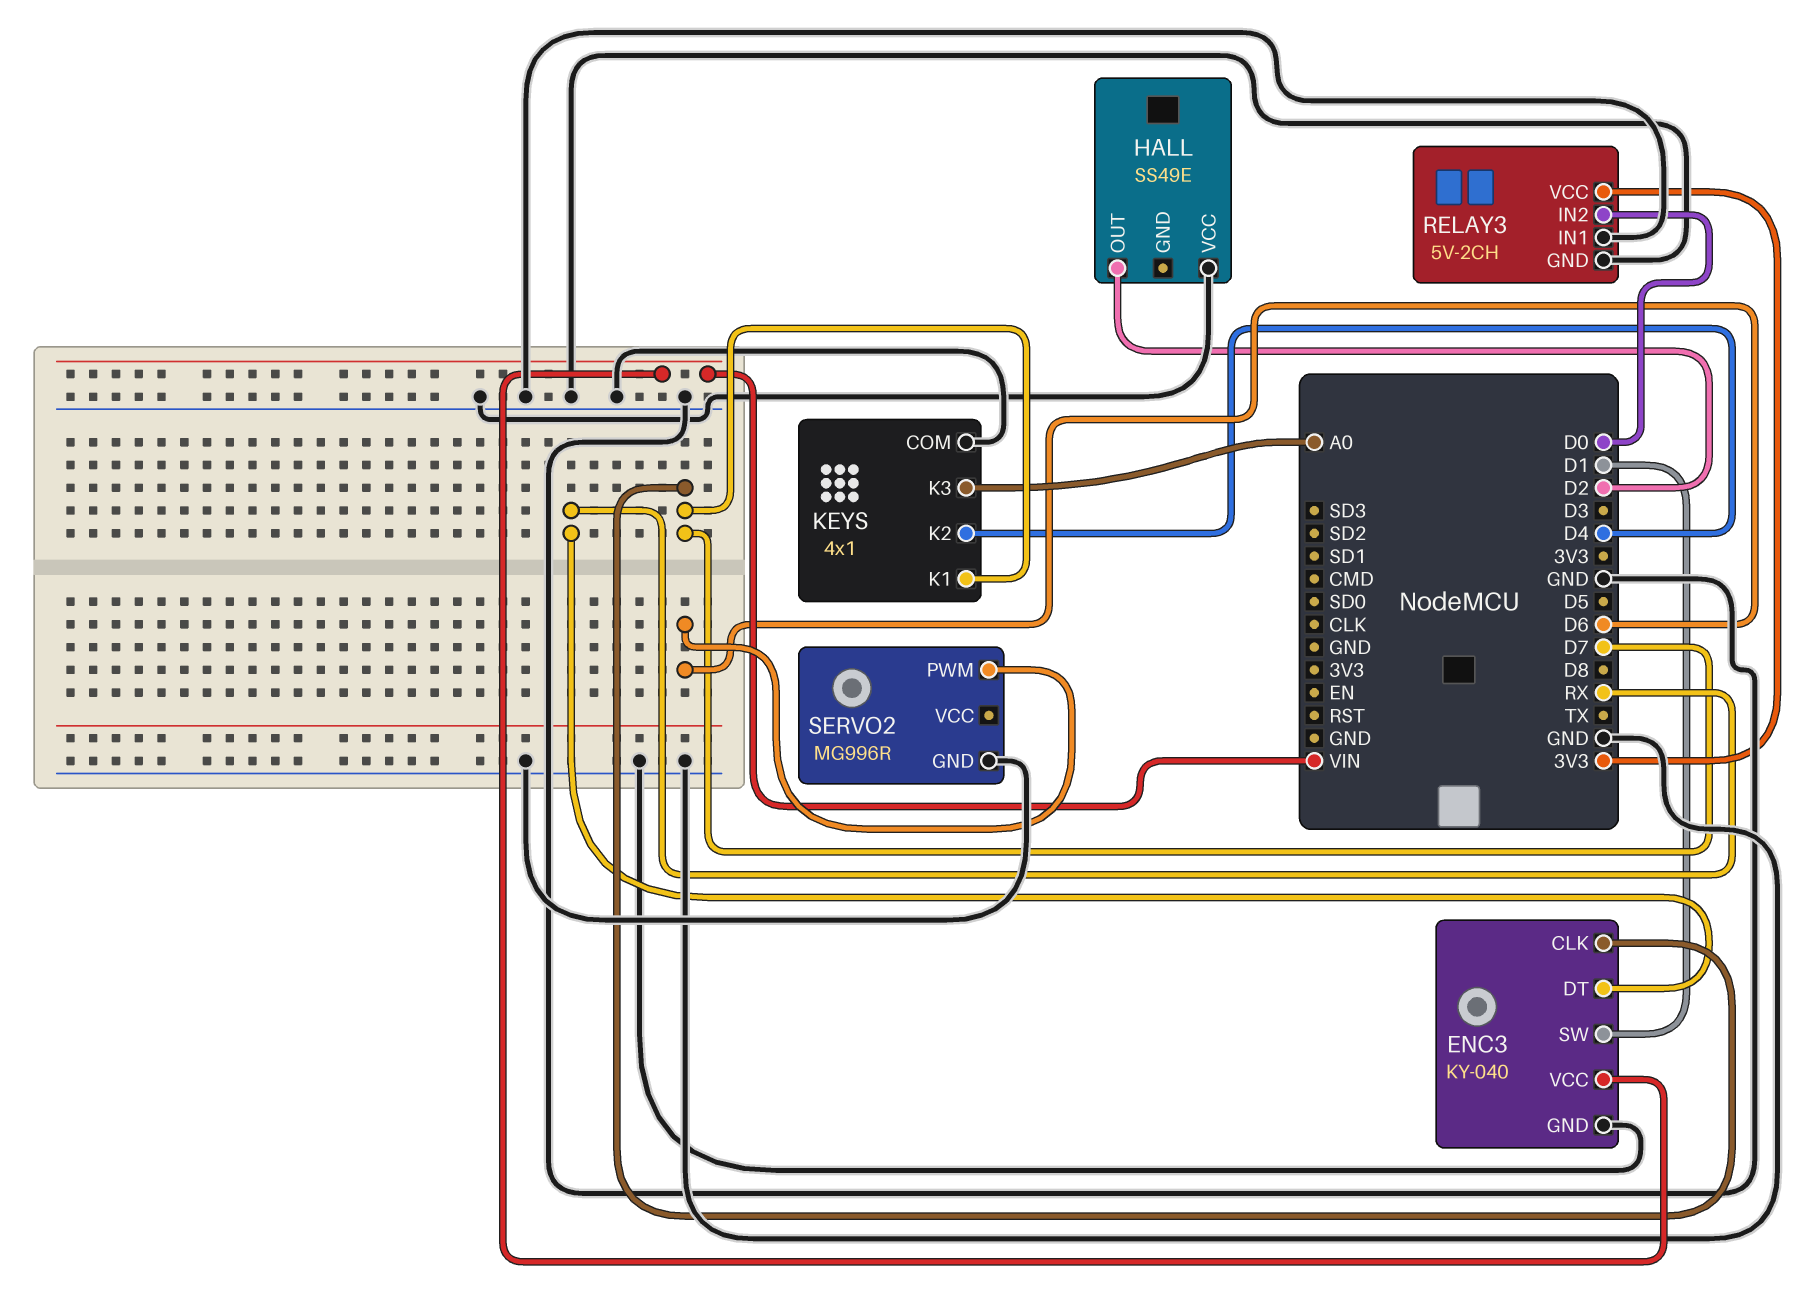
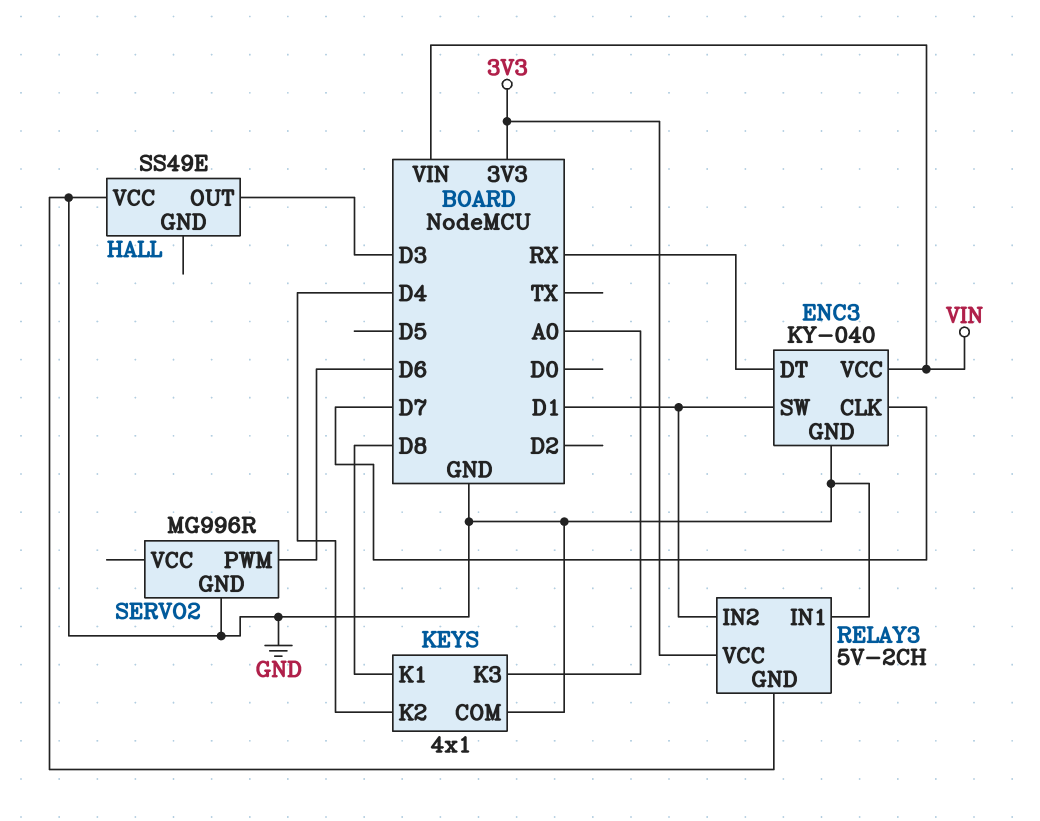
HALL pin OUT: D2 -> D3
KEYS pin K1: D7 -> D8
RELAY3 pin IN2: D0 -> D1

